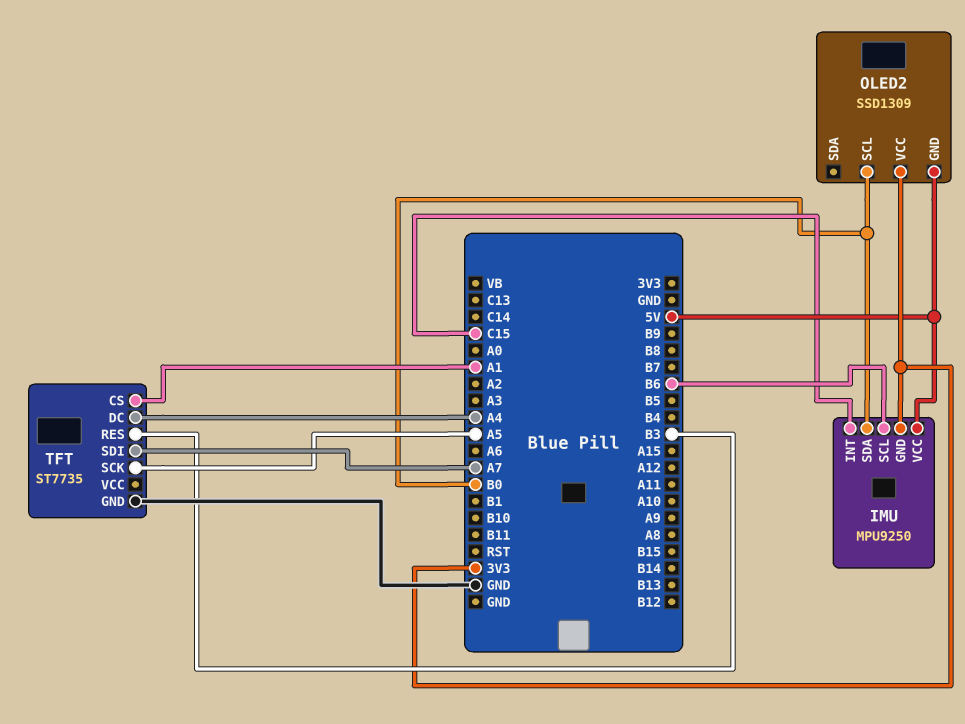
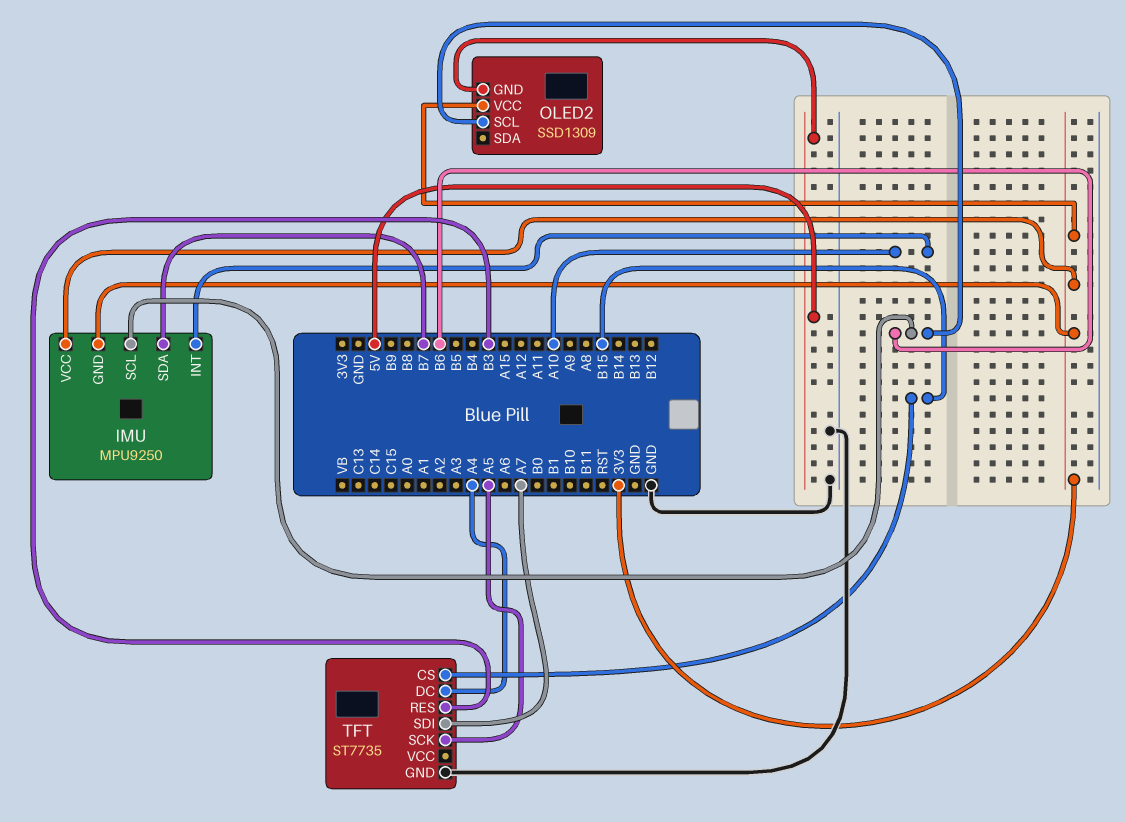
IMU pin INT: C15 -> A10
IMU pin SDA: B0 -> B7
IMU pin VCC: 5V -> 3V3
OLED2 pin SCL: B0 -> B6
TFT pin CS: A1 -> B15

